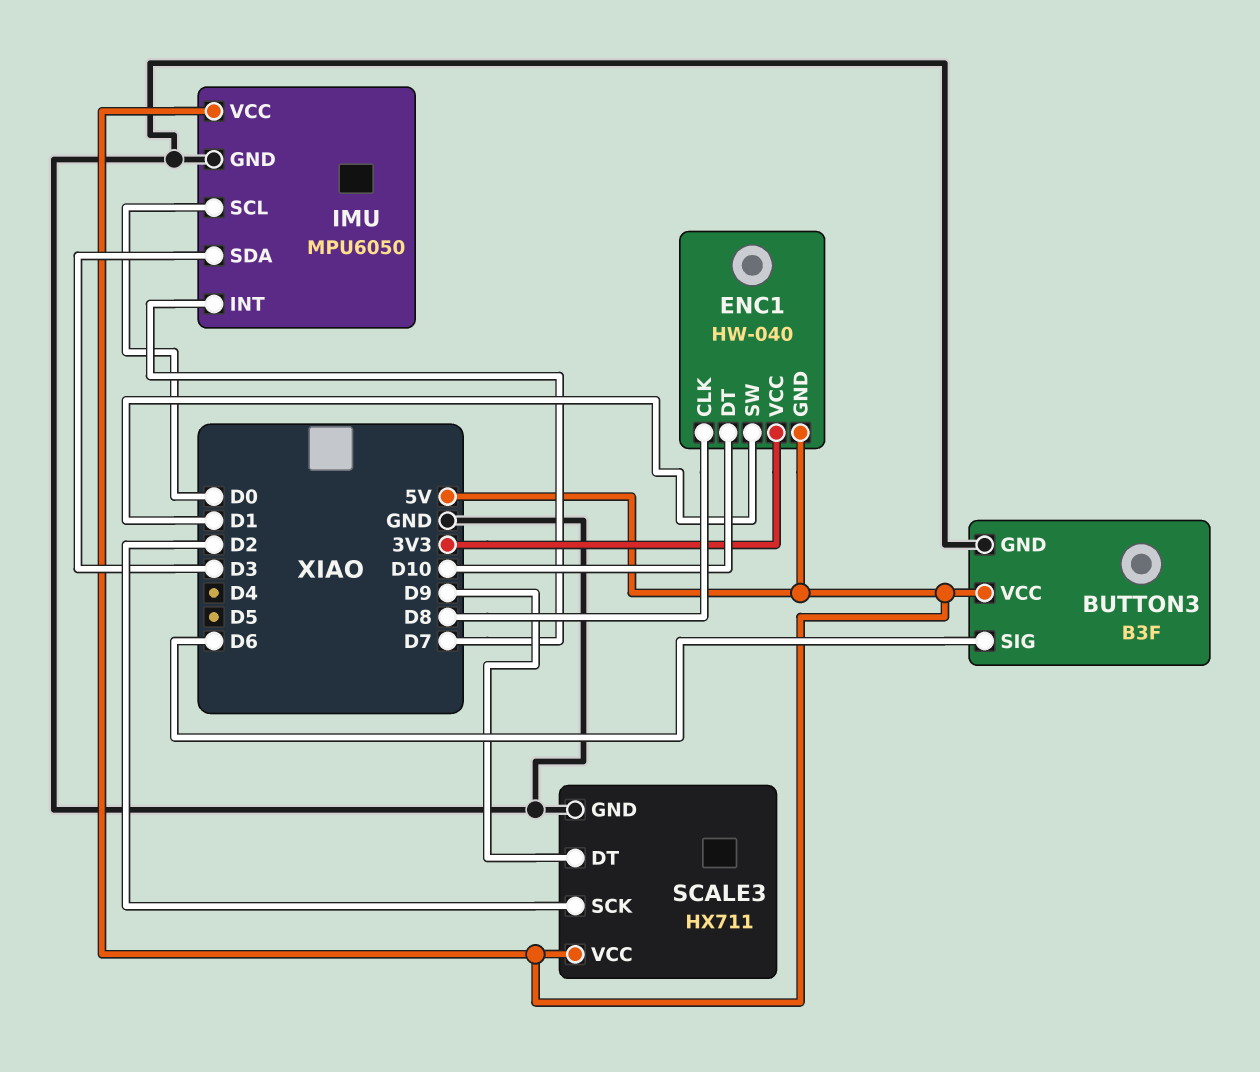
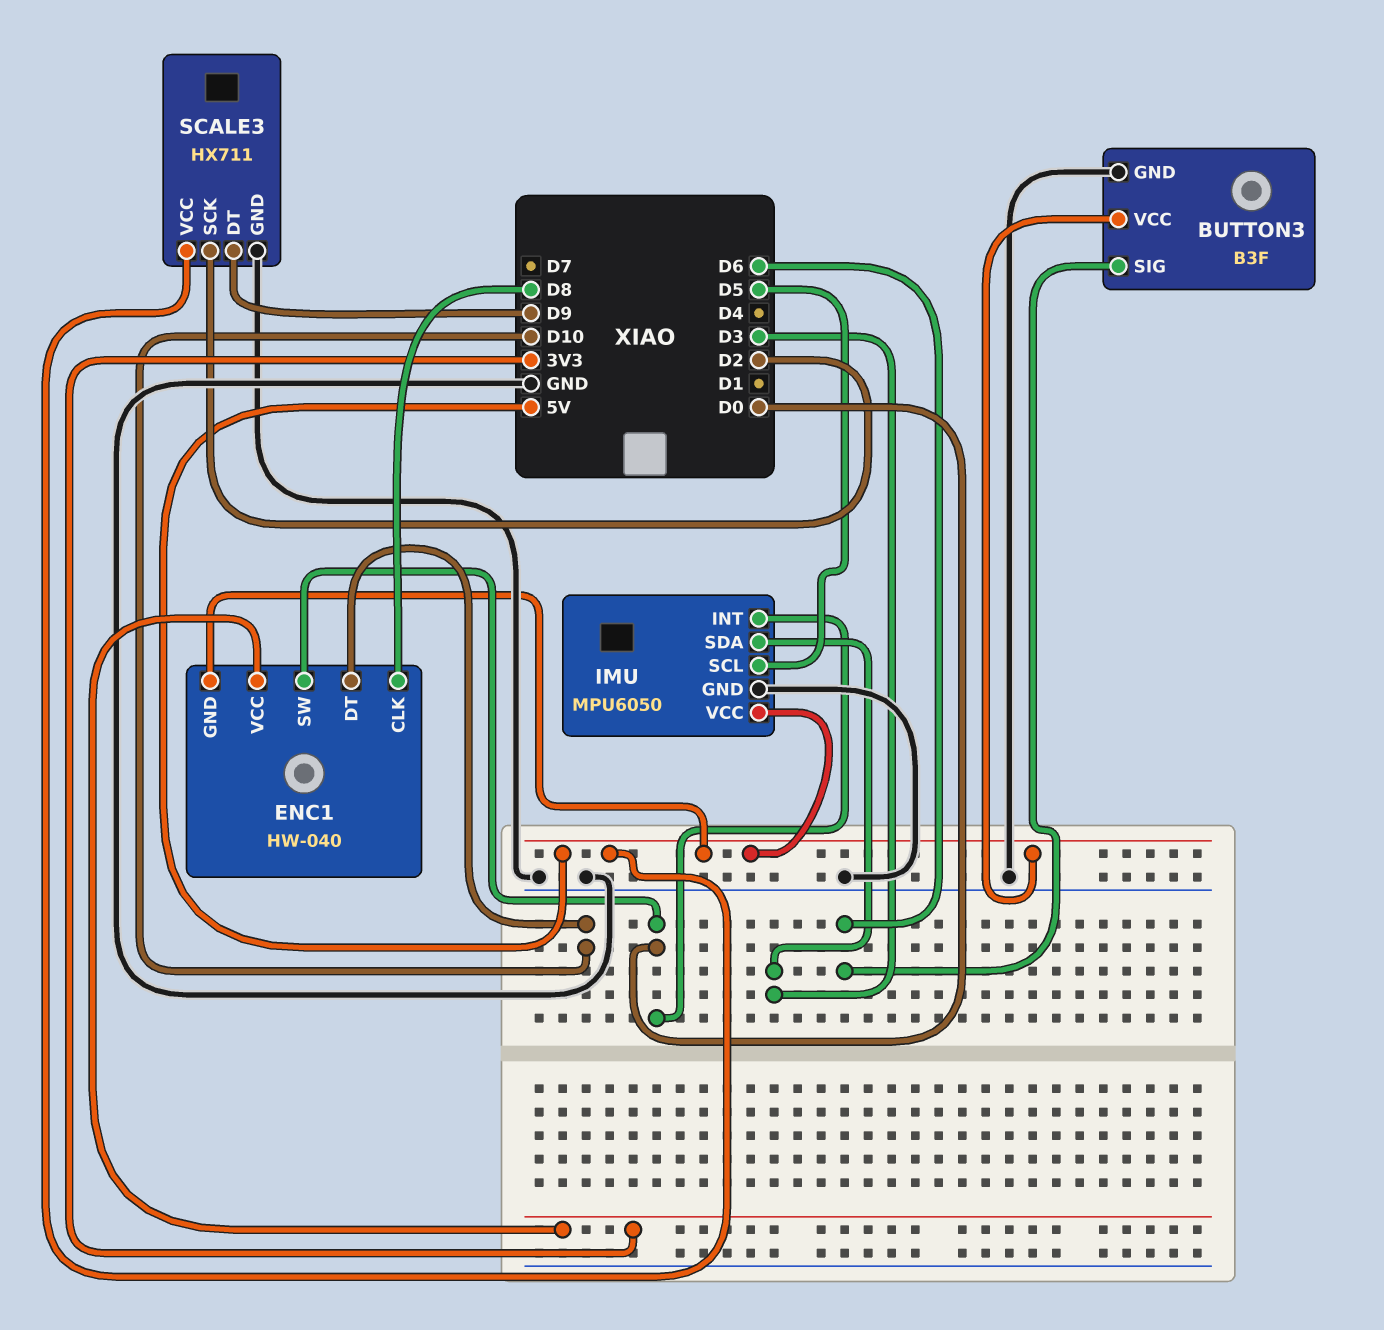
ENC1 pin SW: D1 -> D0
IMU pin INT: D7 -> D0
IMU pin SCL: D0 -> D5

